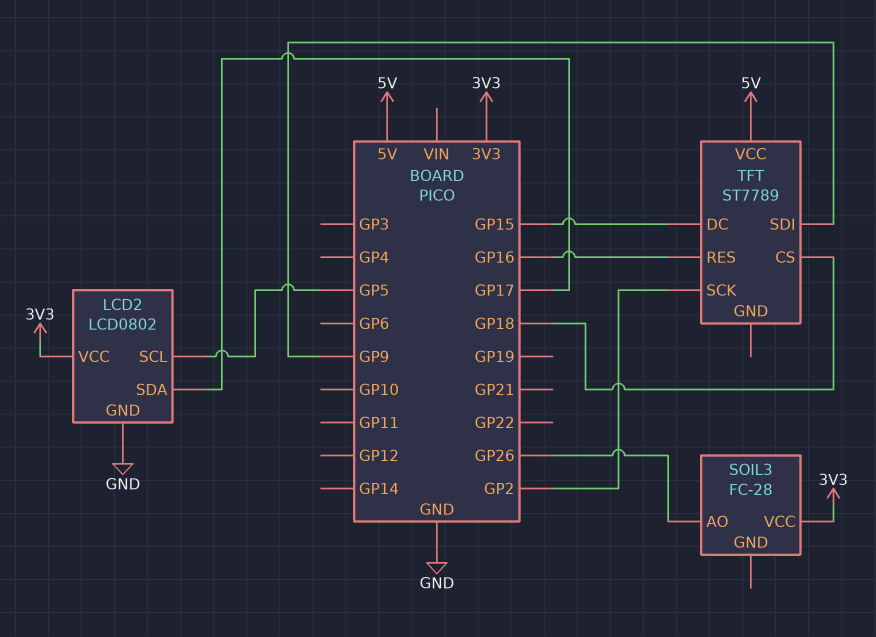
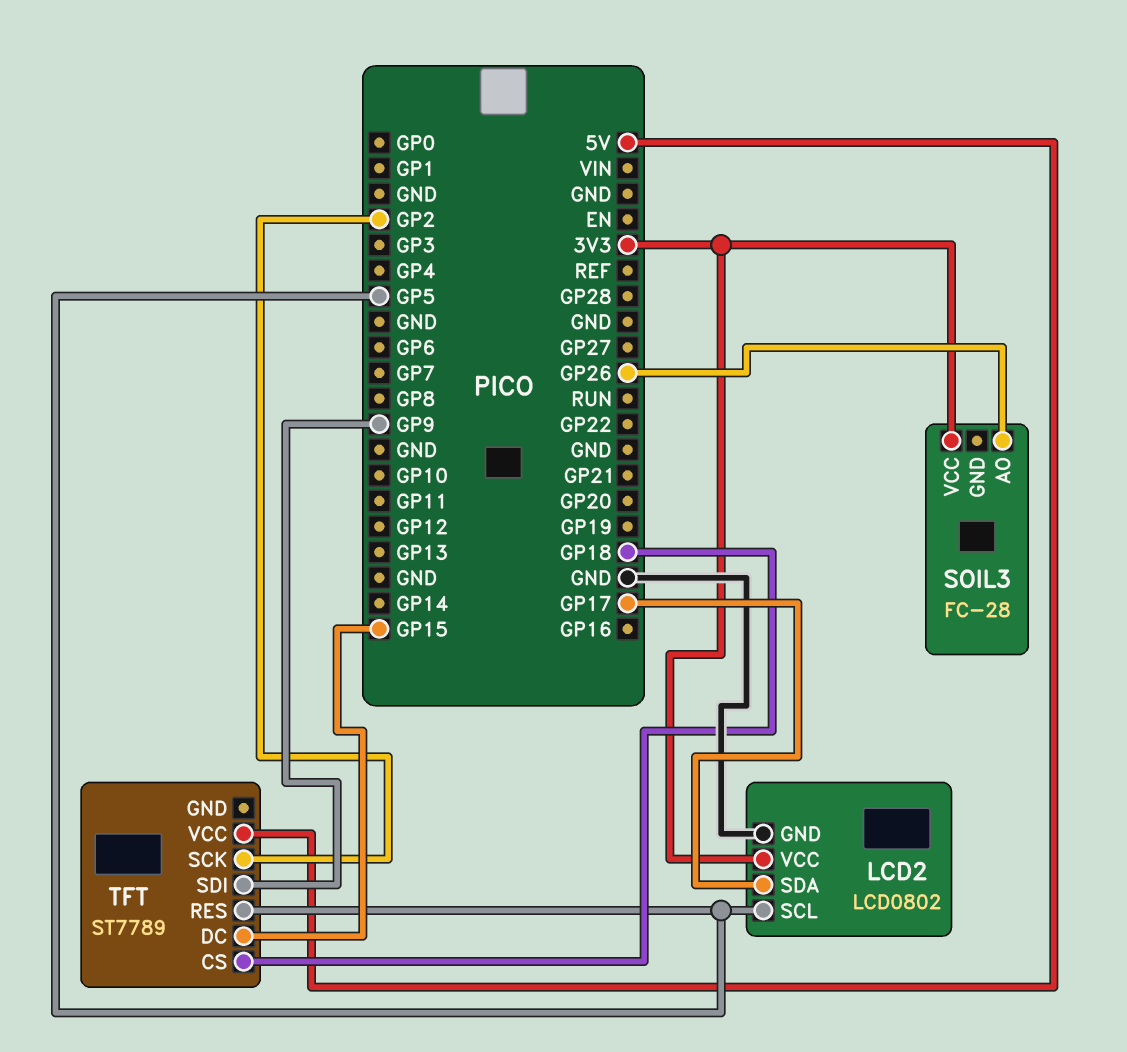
TFT pin RES: GP16 -> GP5

